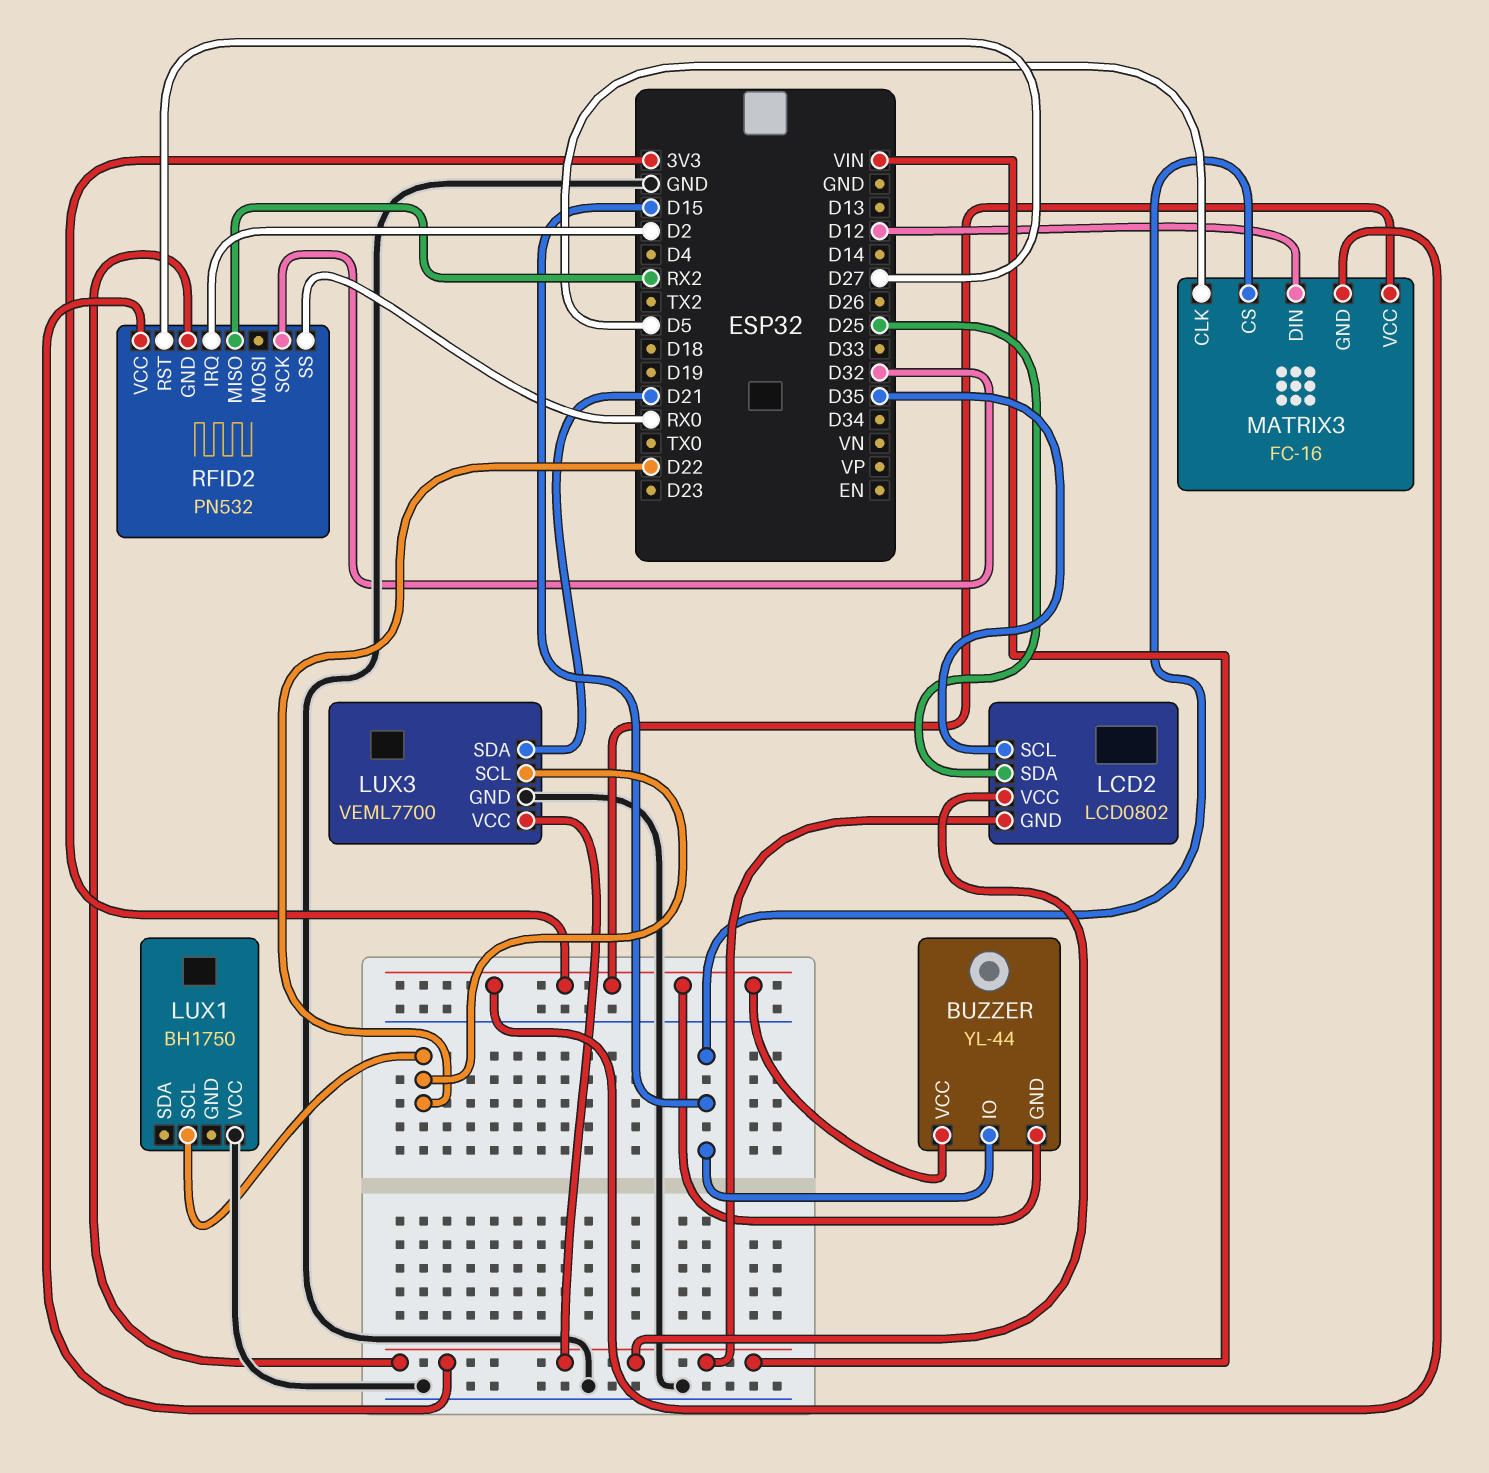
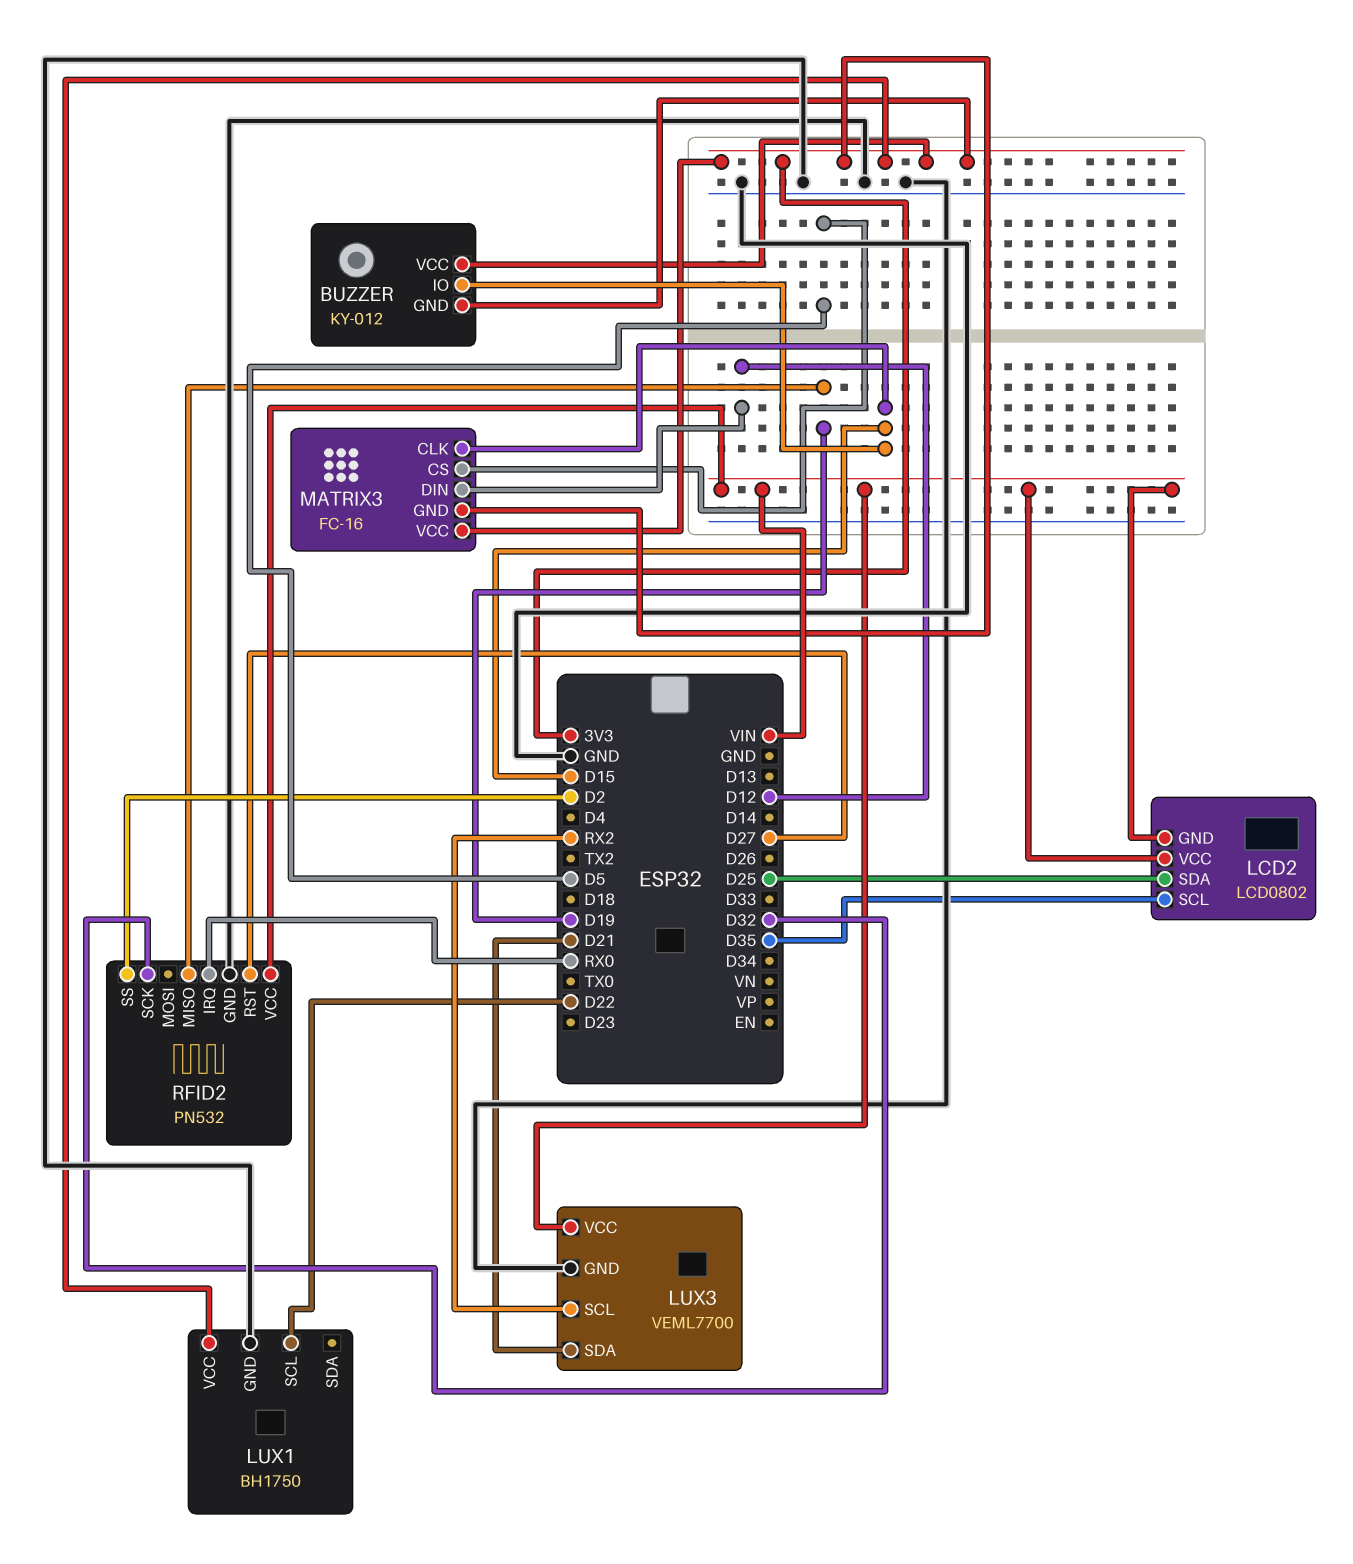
BUZZER: YL-44 -> KY-012
LUX1 pin GND: none -> GND
LUX1 pin VCC: GND -> 3V3
LUX3 pin SCL: D22 -> RX2
MATRIX3 pin CLK: D5 -> D15
MATRIX3 pin CS: D15 -> D5
RFID2 pin GND: VIN -> GND
RFID2 pin IRQ: D2 -> RX0
RFID2 pin MISO: RX2 -> D19
RFID2 pin SS: RX0 -> D2

